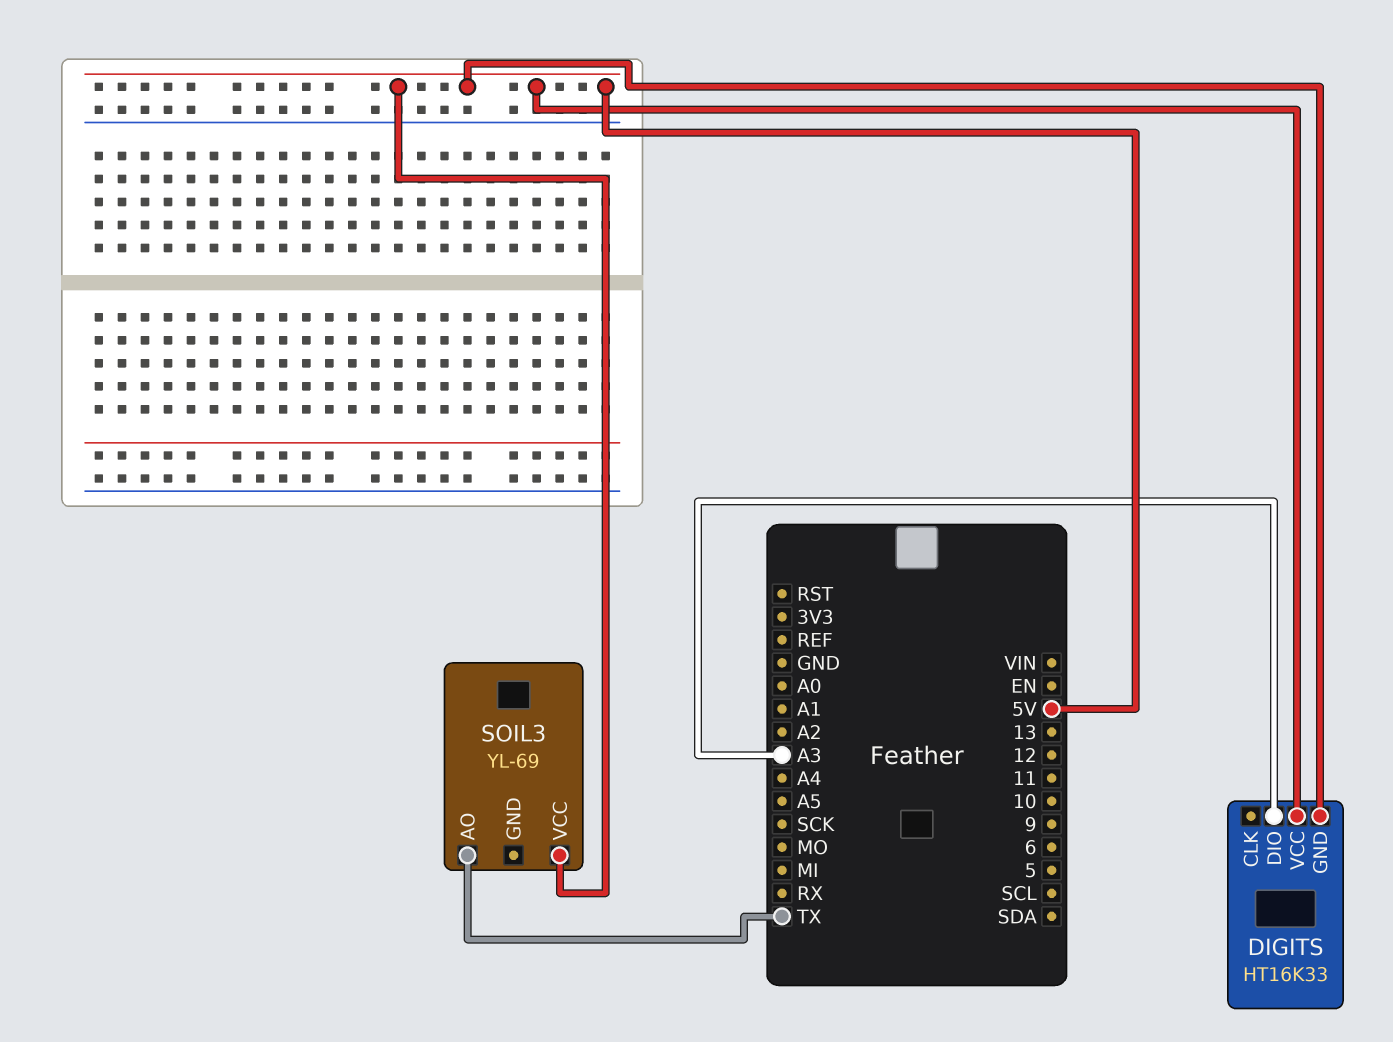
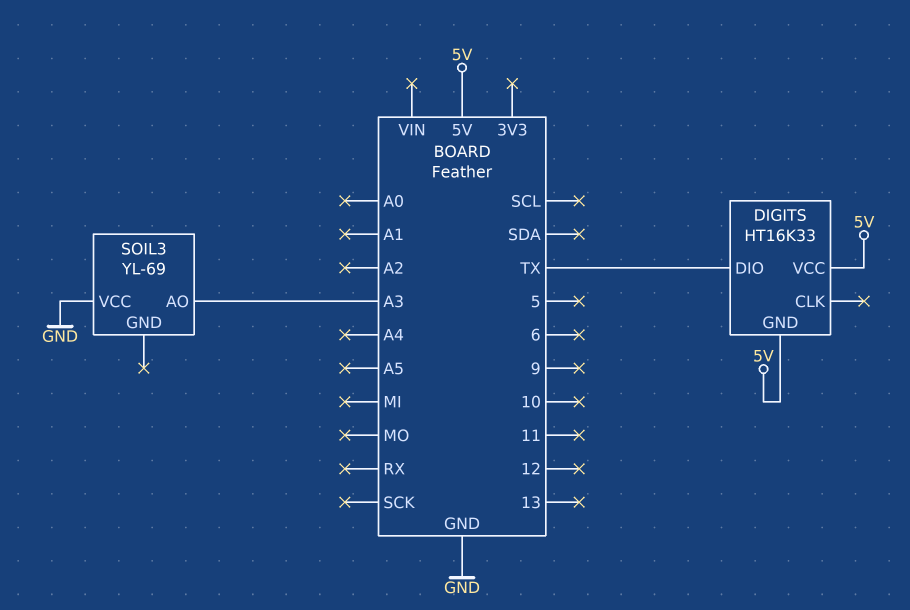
DIGITS pin DIO: A3 -> TX
SOIL3 pin AO: TX -> A3
SOIL3 pin VCC: 5V -> GND

